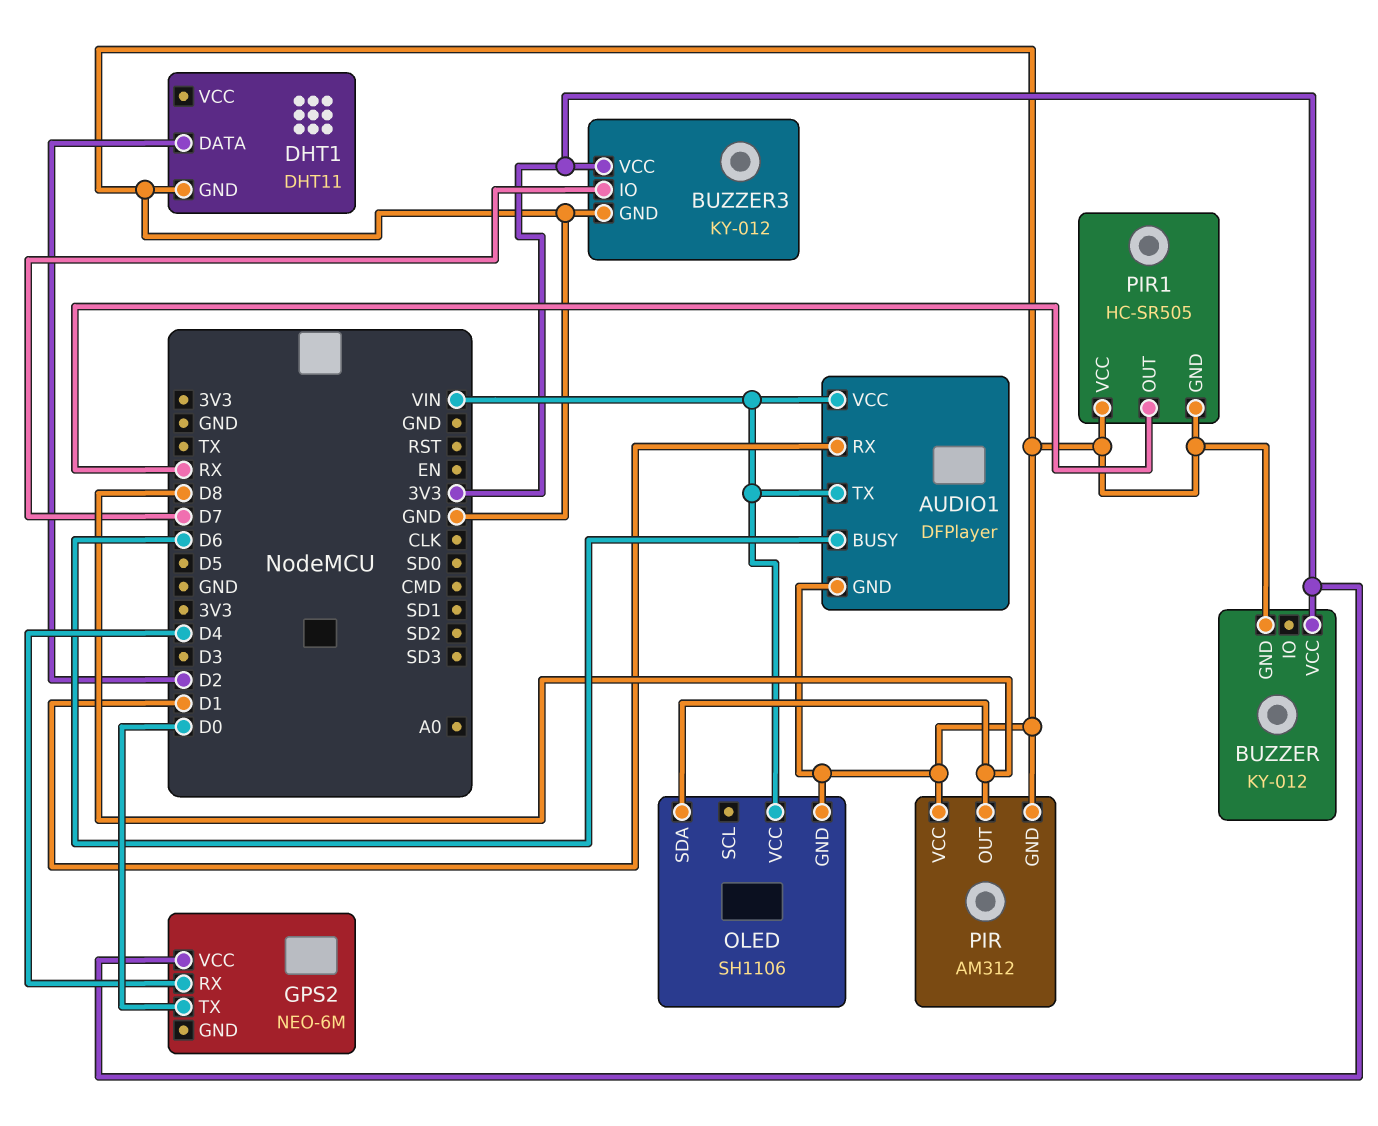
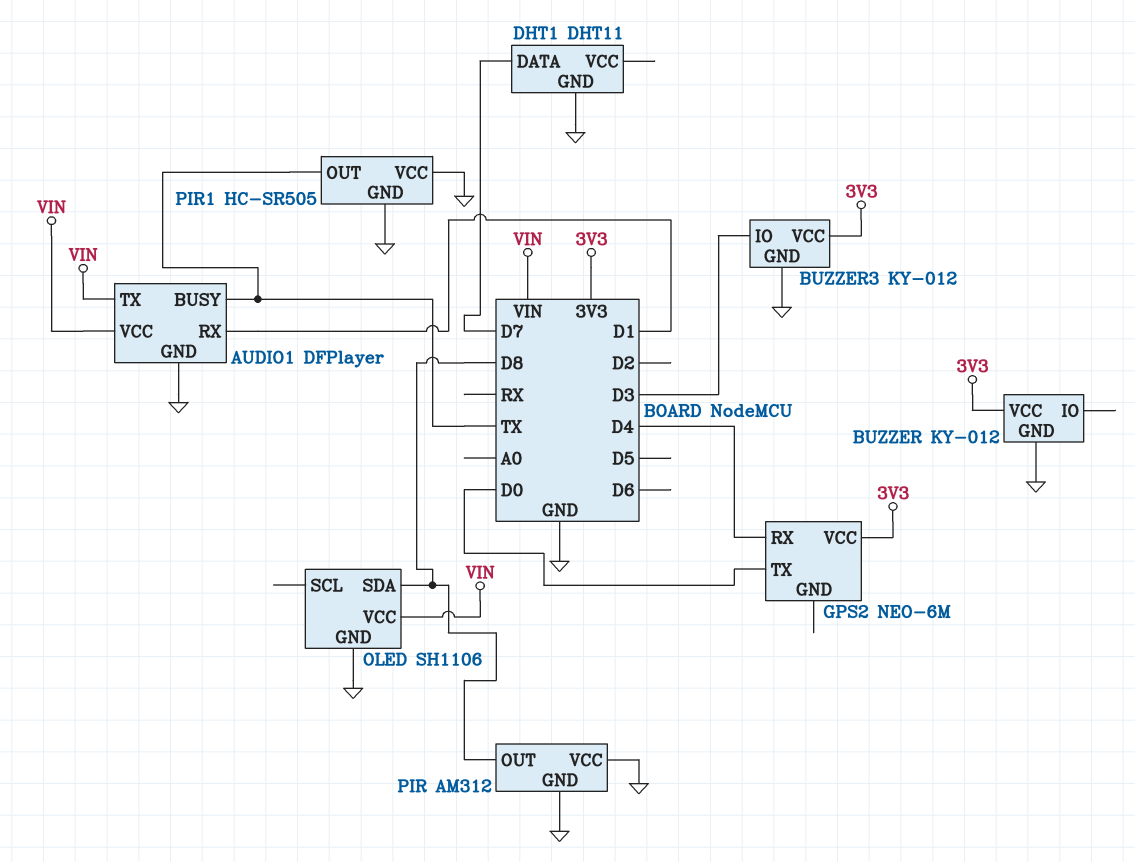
AUDIO1 pin BUSY: D6 -> TX
BUZZER3 pin IO: D7 -> D3
DHT1 pin DATA: D2 -> D7
PIR1 pin OUT: RX -> TX

